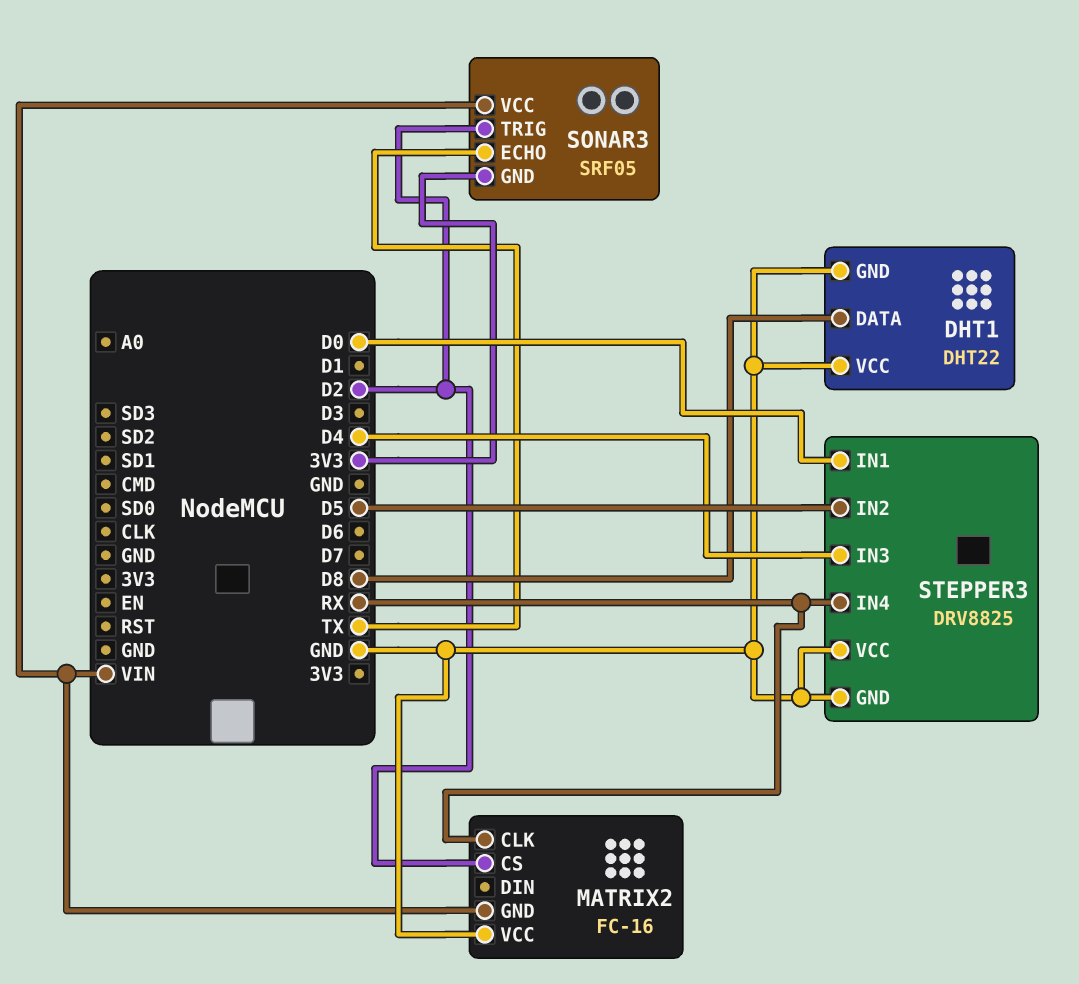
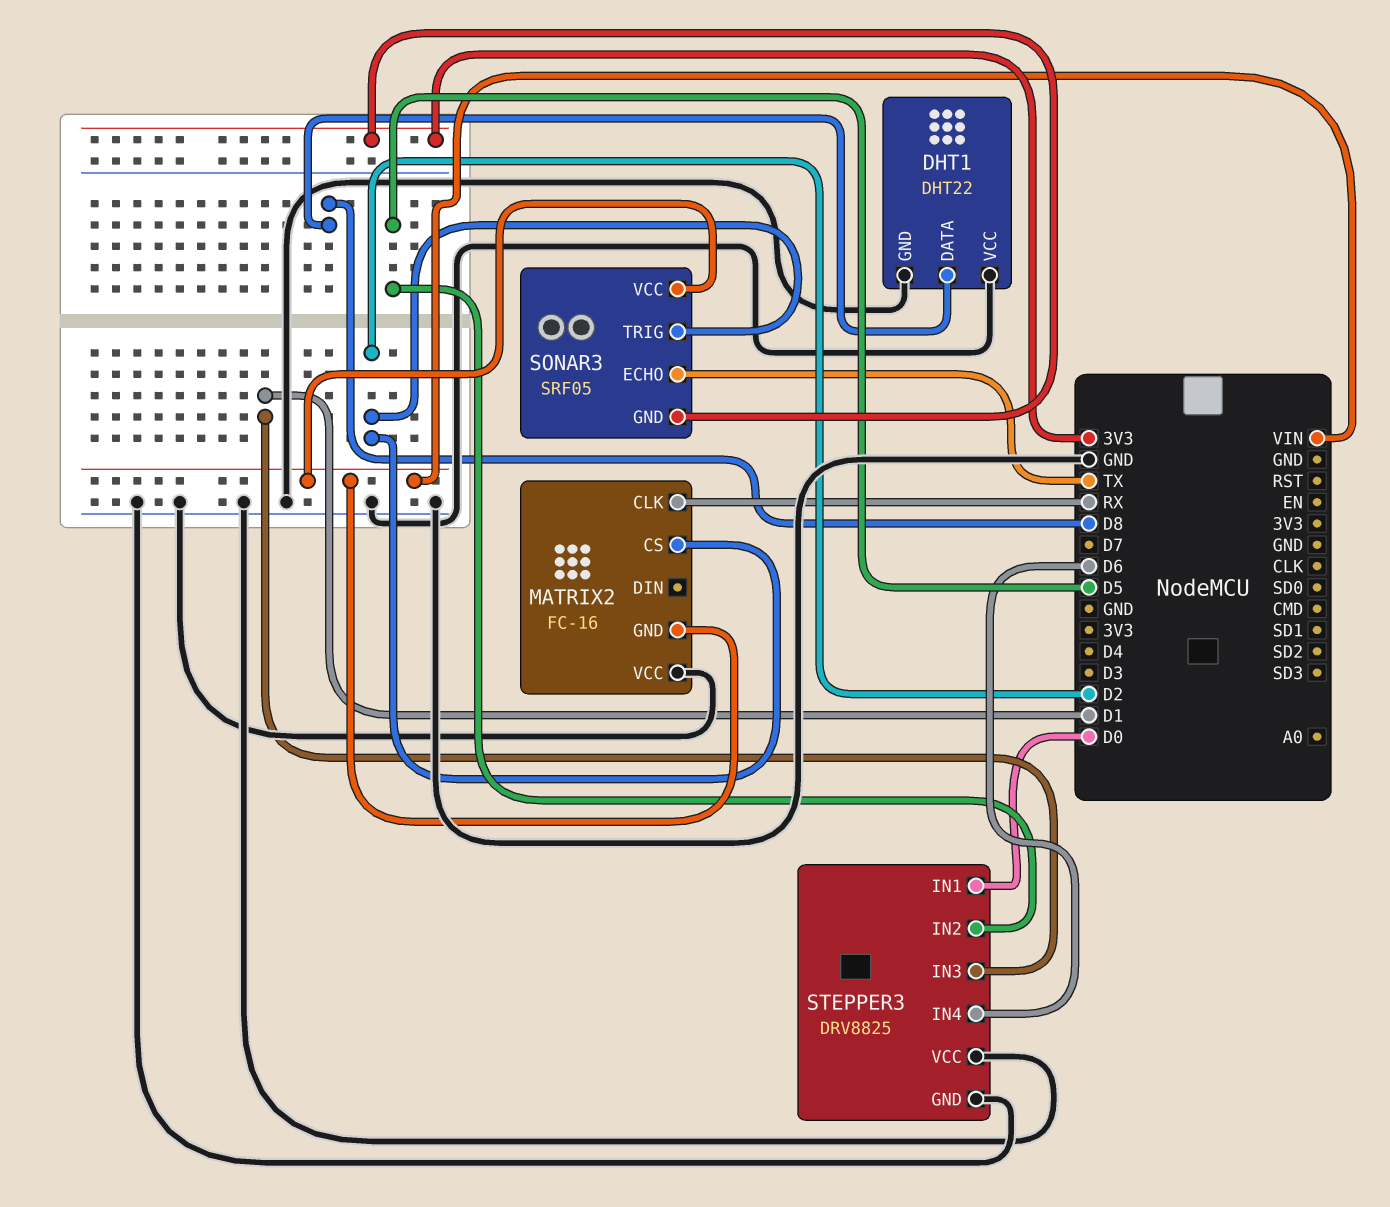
STEPPER3 pin IN3: D4 -> D1
STEPPER3 pin IN4: RX -> D6

